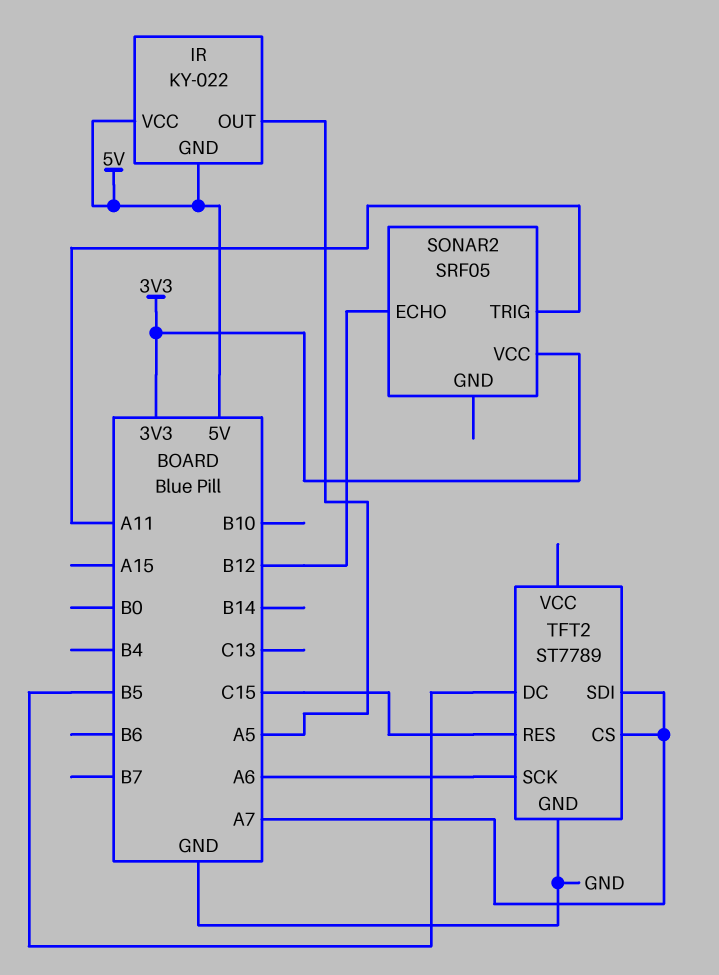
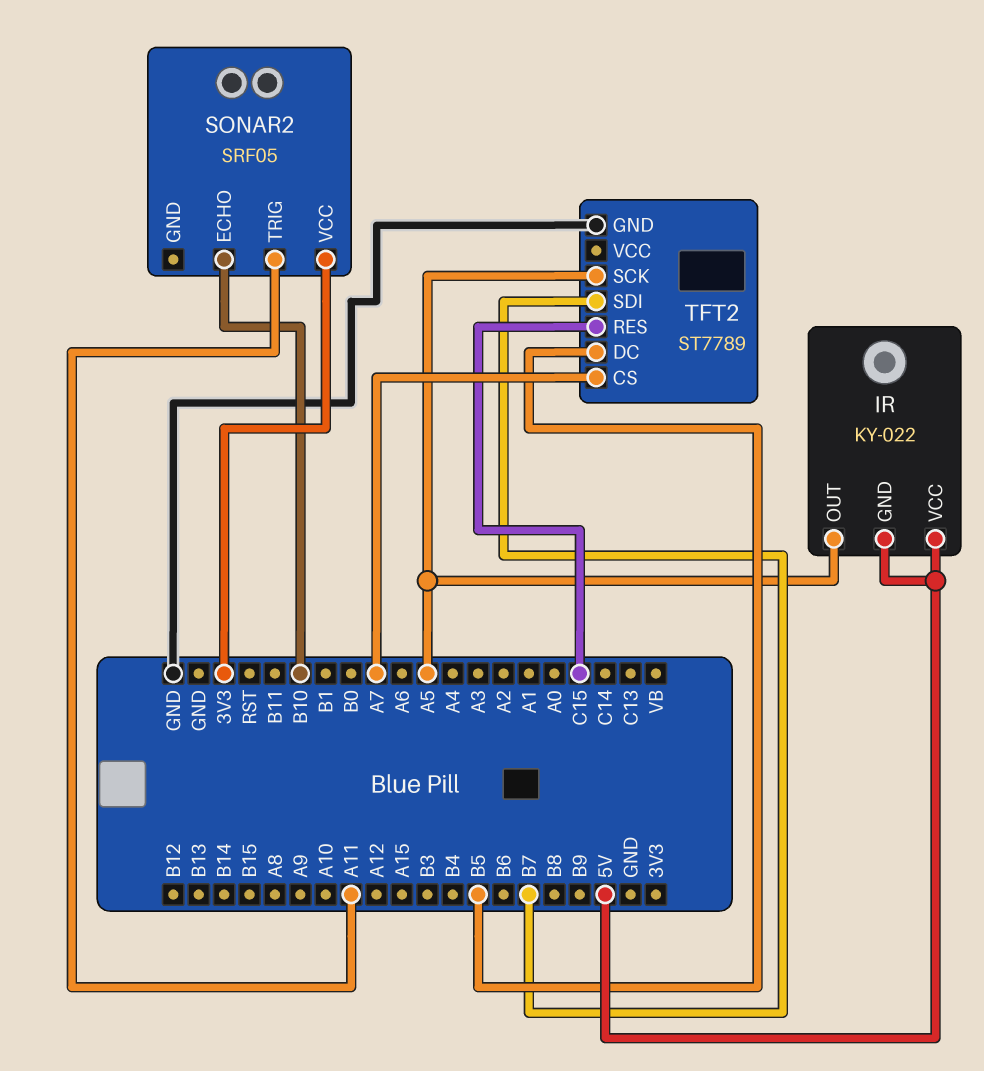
SONAR2 pin ECHO: B12 -> B10
TFT2 pin SCK: A6 -> A5
TFT2 pin SDI: A7 -> B7

